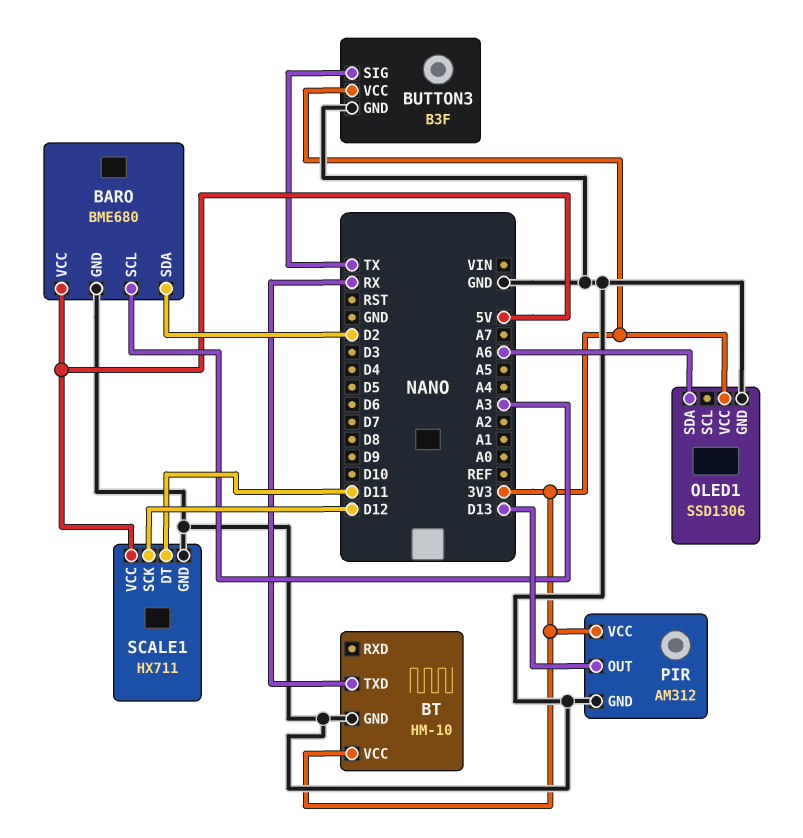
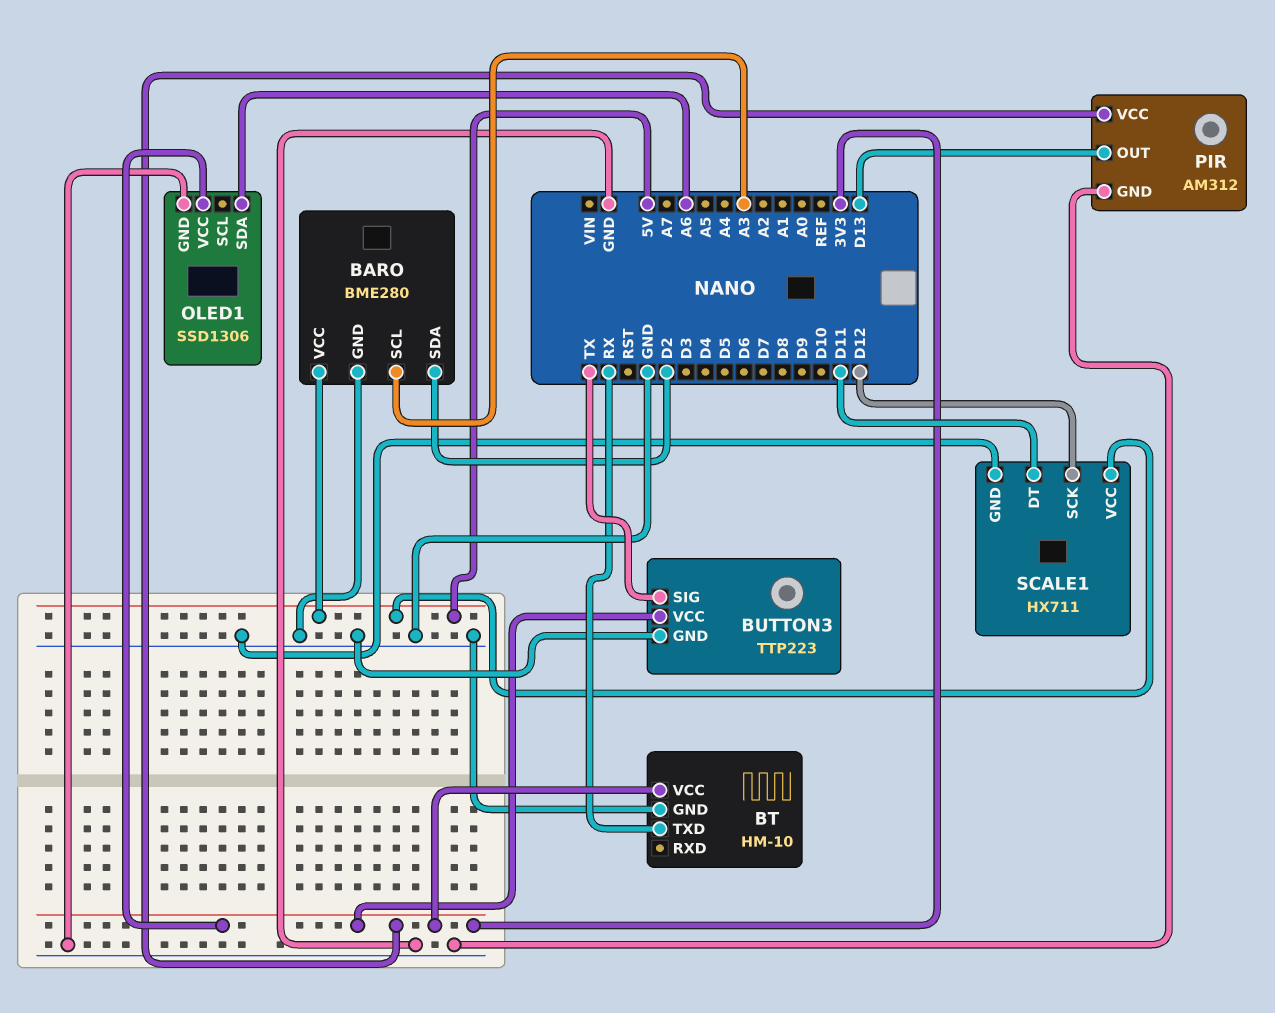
BARO: BME680 -> BME280
BUTTON3: B3F -> TTP223

